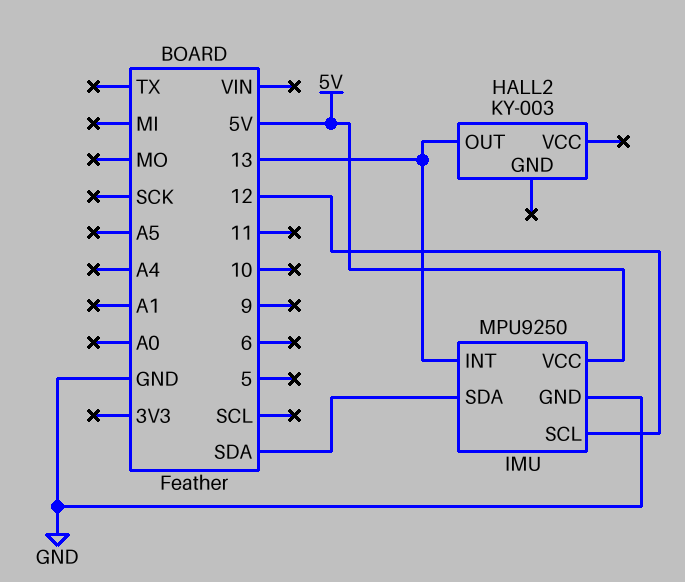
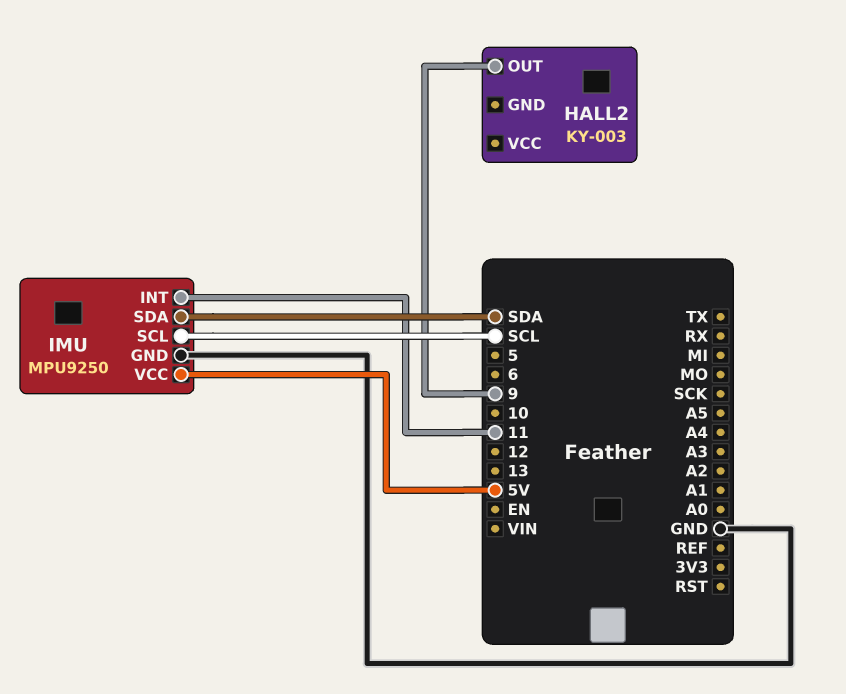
HALL2 pin OUT: 13 -> 9
IMU pin INT: 13 -> 11
IMU pin SCL: 12 -> SCL

